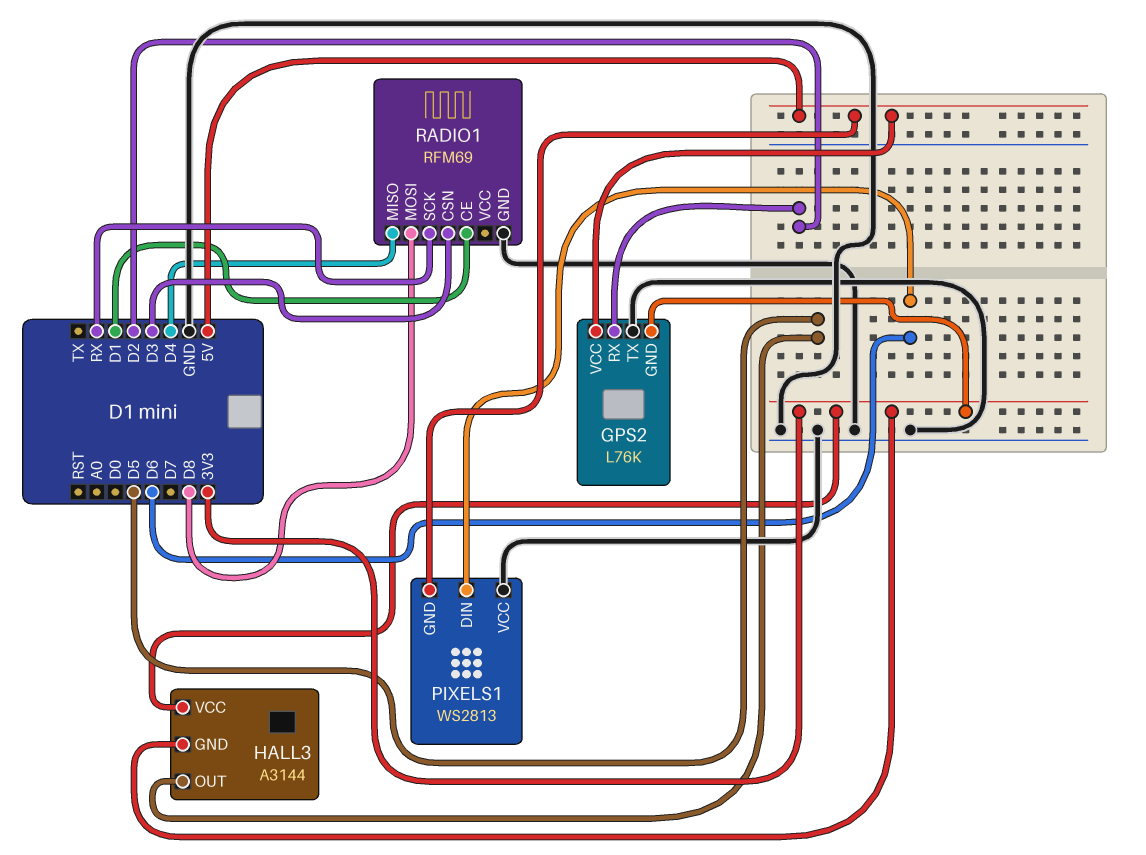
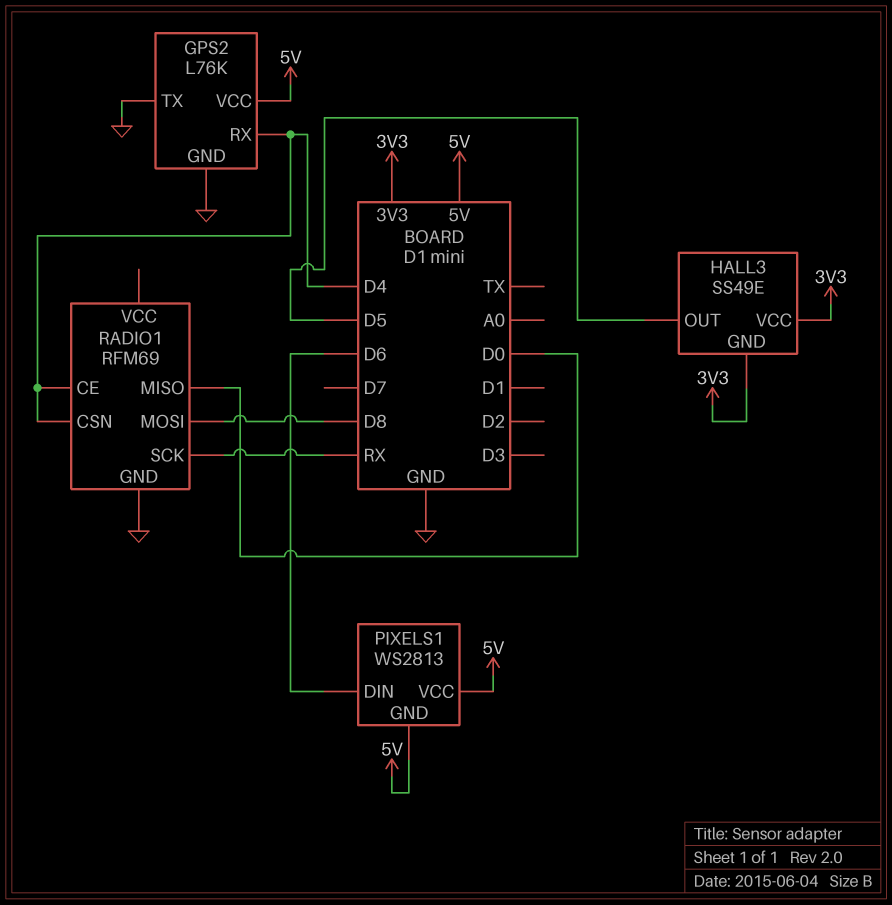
GPS2 pin GND: 3V3 -> GND
GPS2 pin RX: D2 -> D4
HALL3: A3144 -> SS49E
PIXELS1 pin VCC: GND -> 5V
RADIO1 pin CE: D1 -> D4
RADIO1 pin CSN: D3 -> D4
RADIO1 pin MISO: D4 -> D0

